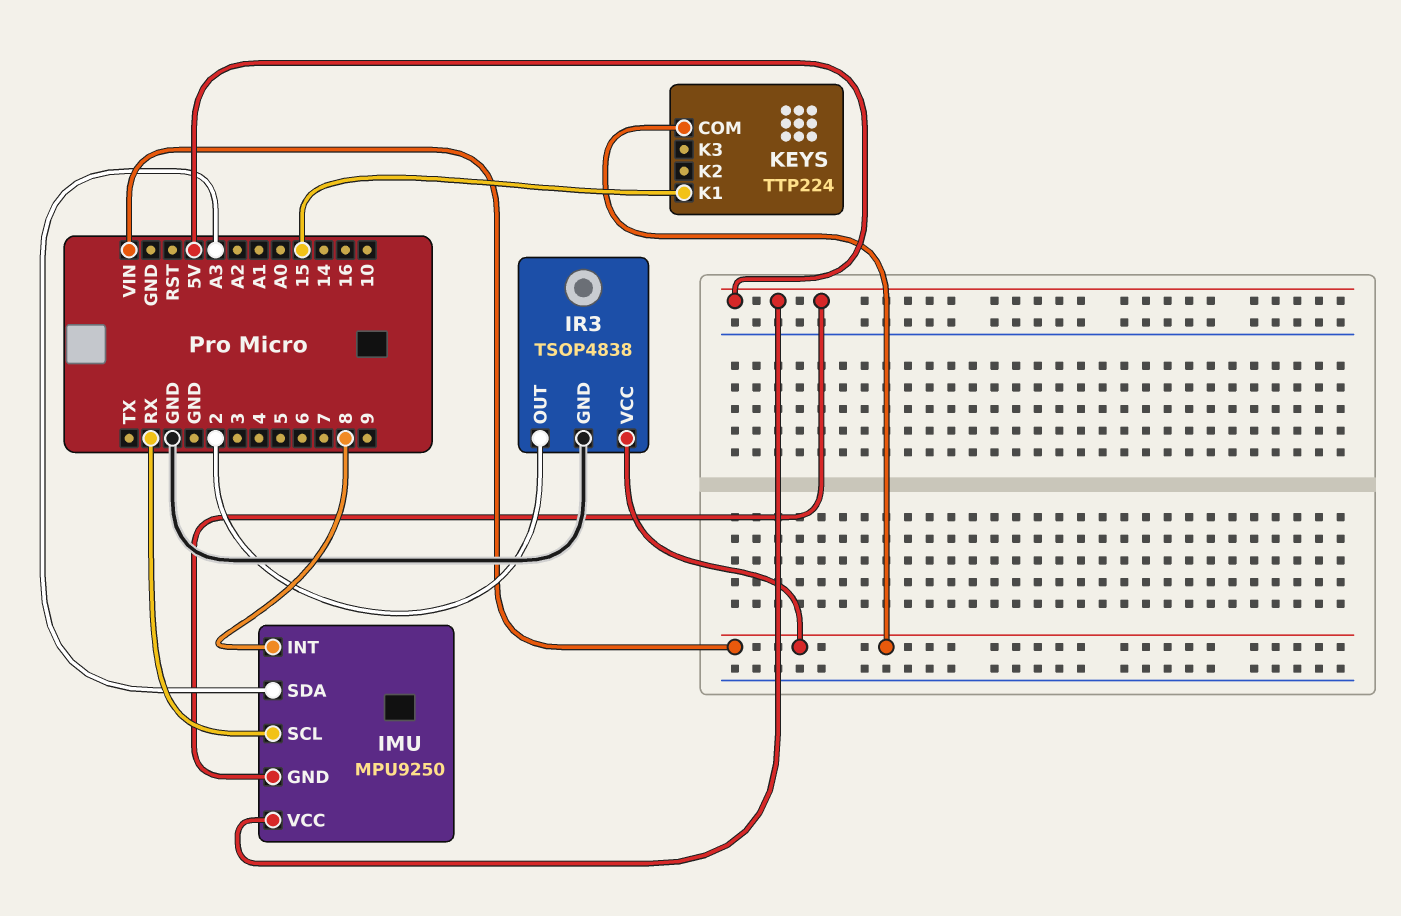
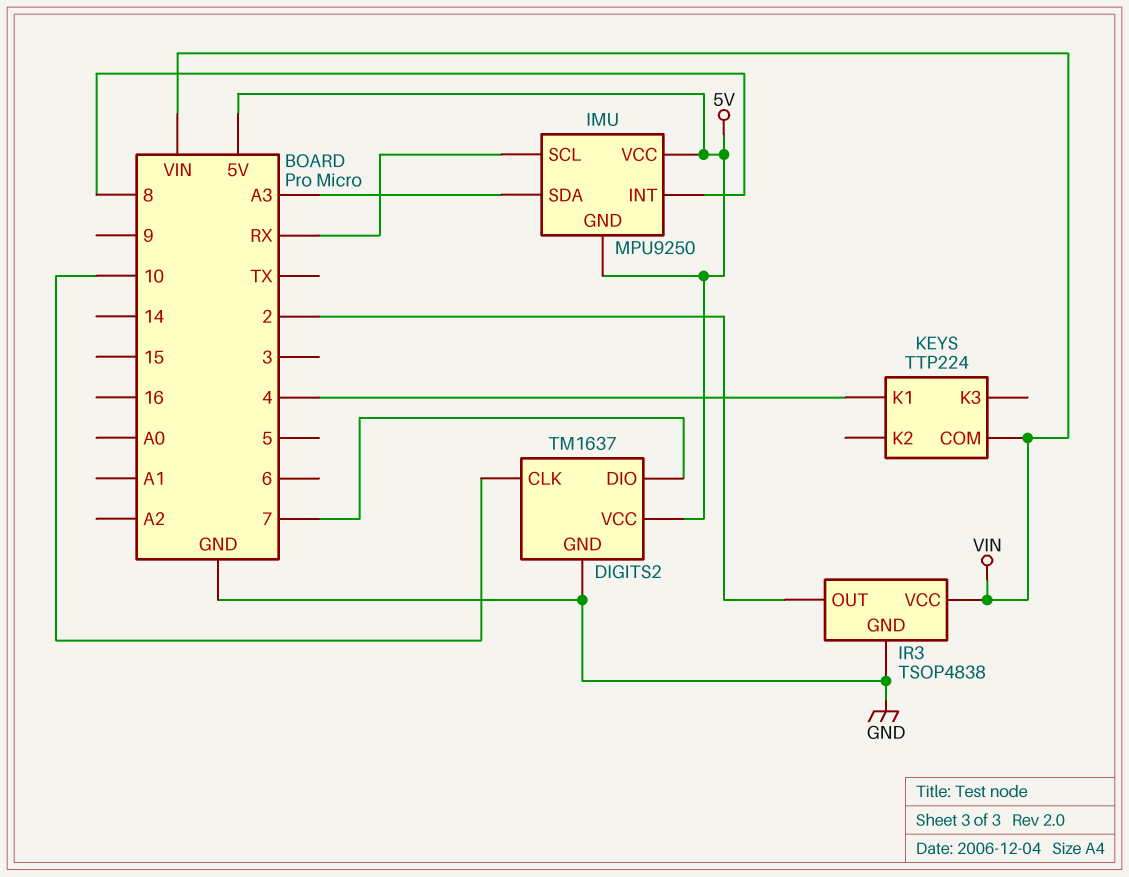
DIGITS2: none -> TM1637
DIGITS2 pin CLK: none -> 10
DIGITS2 pin DIO: none -> 7
DIGITS2 pin GND: none -> GND
DIGITS2 pin VCC: none -> 5V
KEYS pin K1: 15 -> 4

